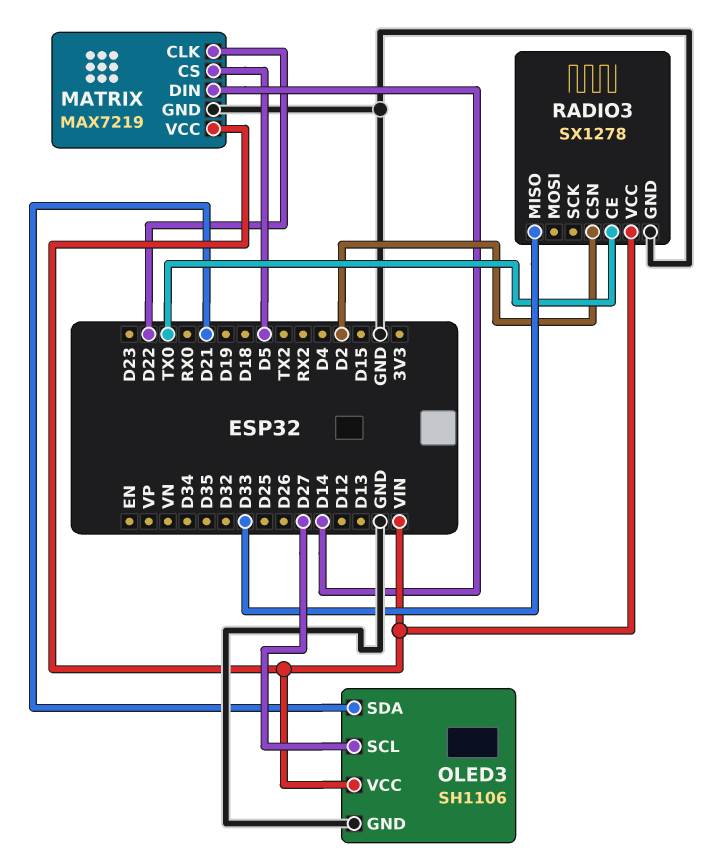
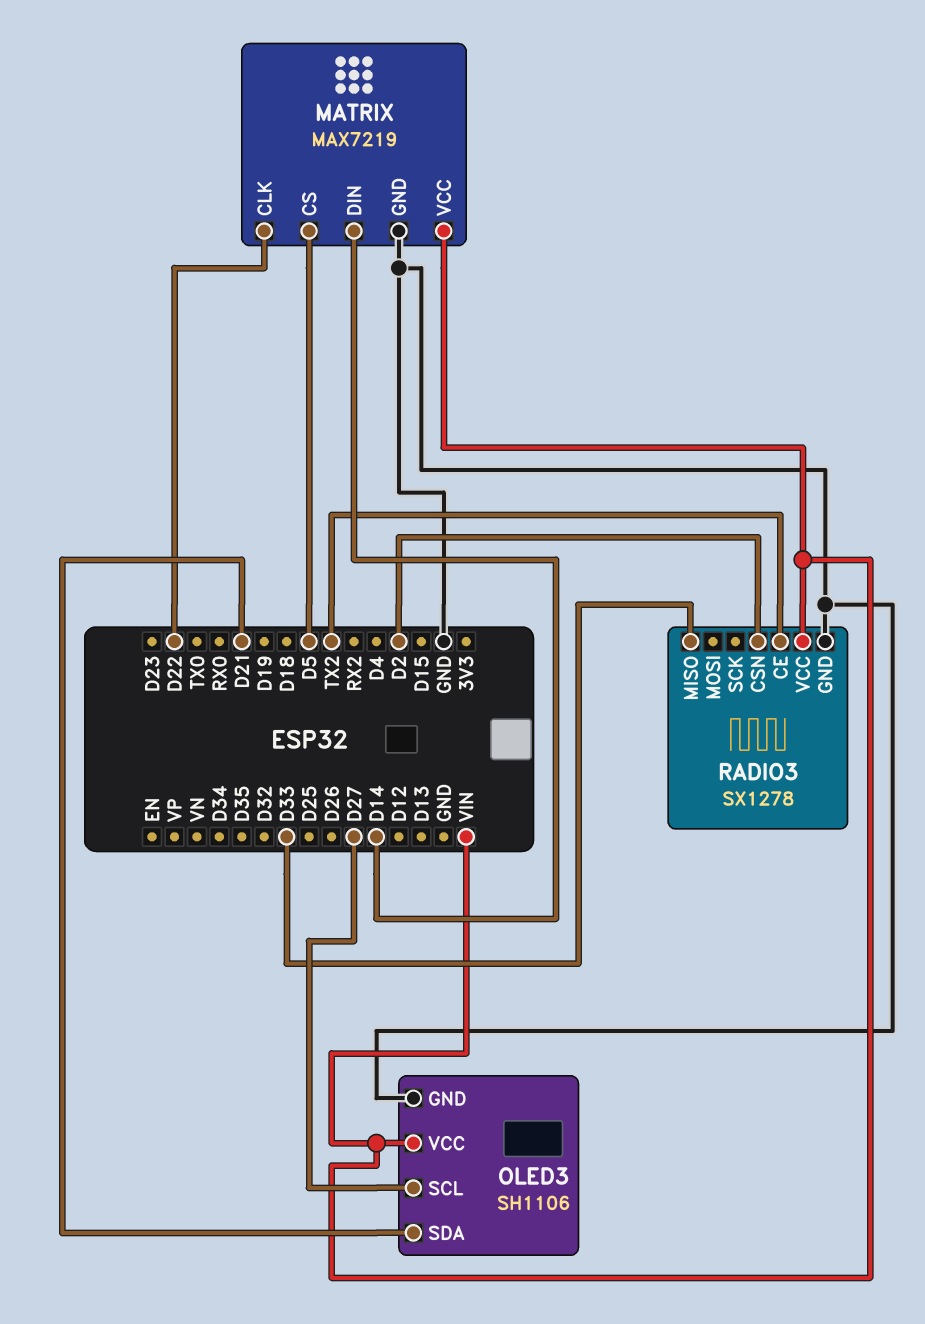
RADIO3 pin CE: TX0 -> TX2

